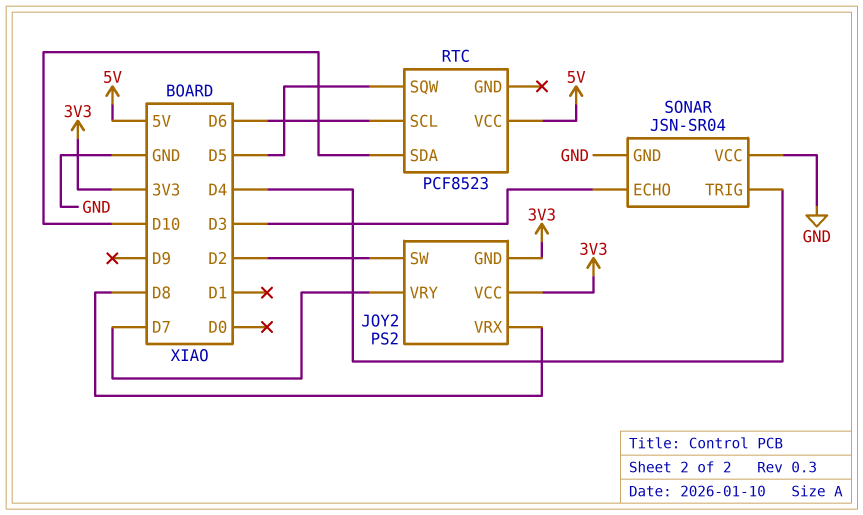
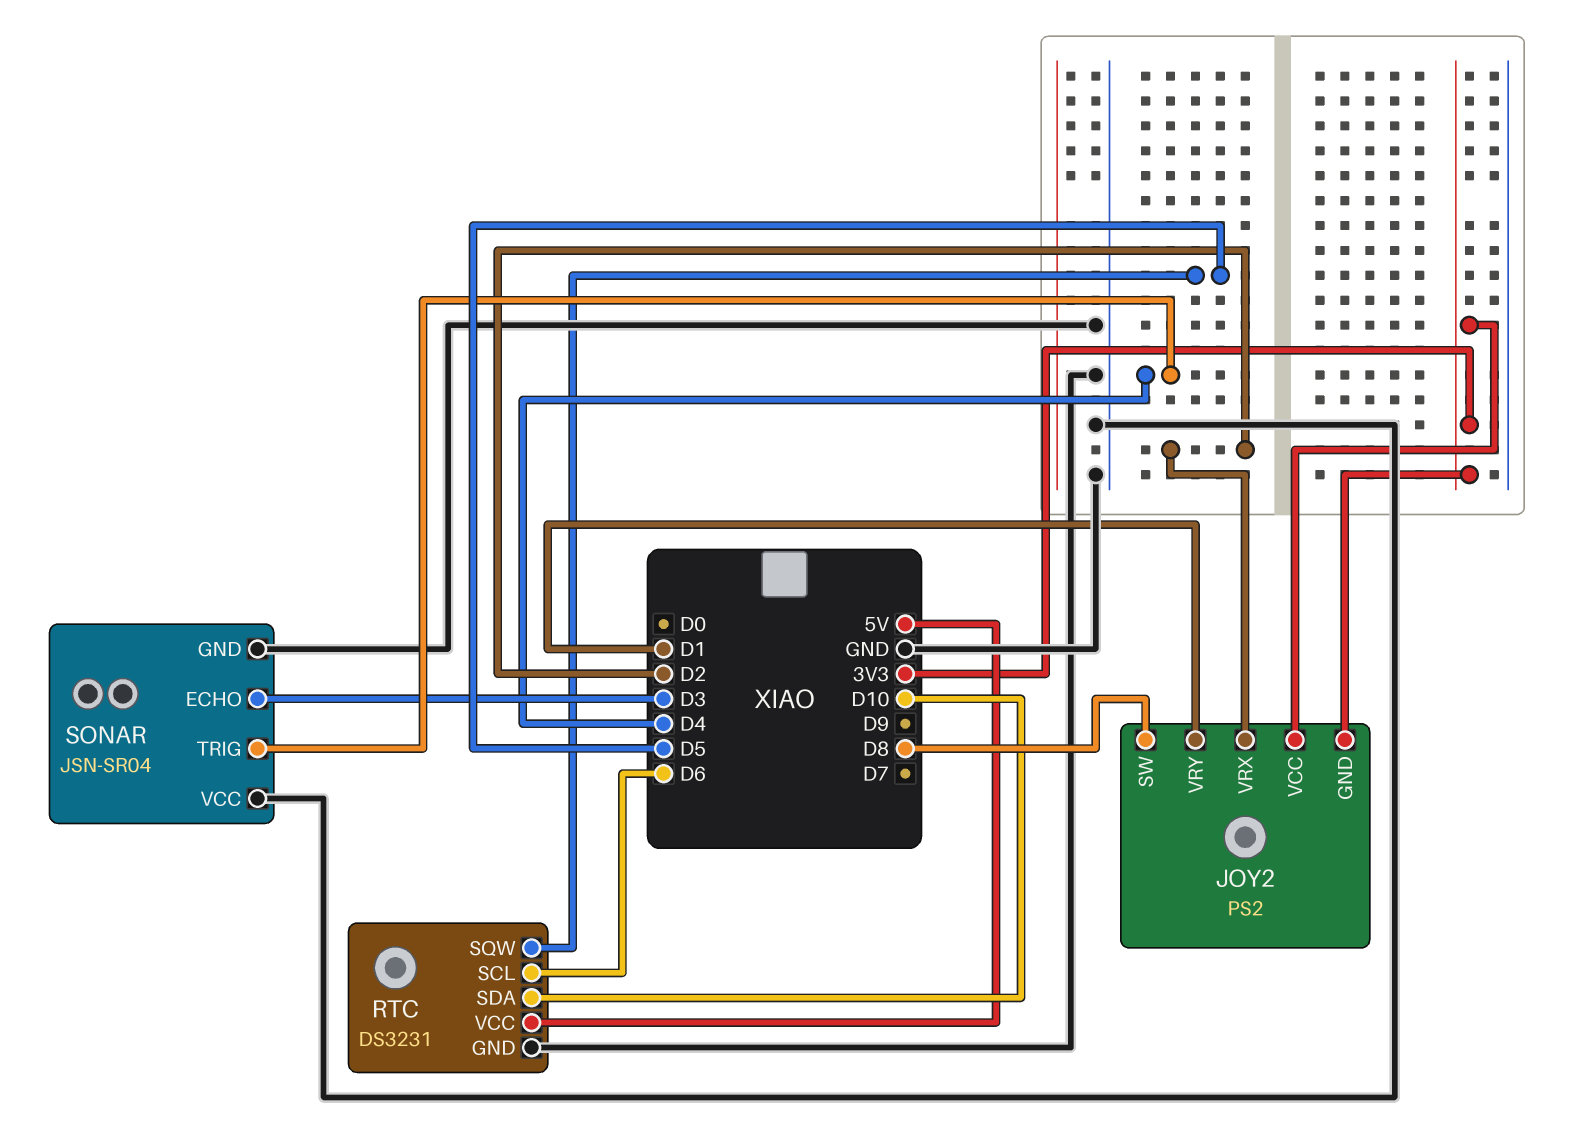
JOY2 pin SW: D2 -> D8
JOY2 pin VRX: D8 -> D2
JOY2 pin VRY: D7 -> D1
RTC: PCF8523 -> DS3231
RTC pin GND: none -> GND

